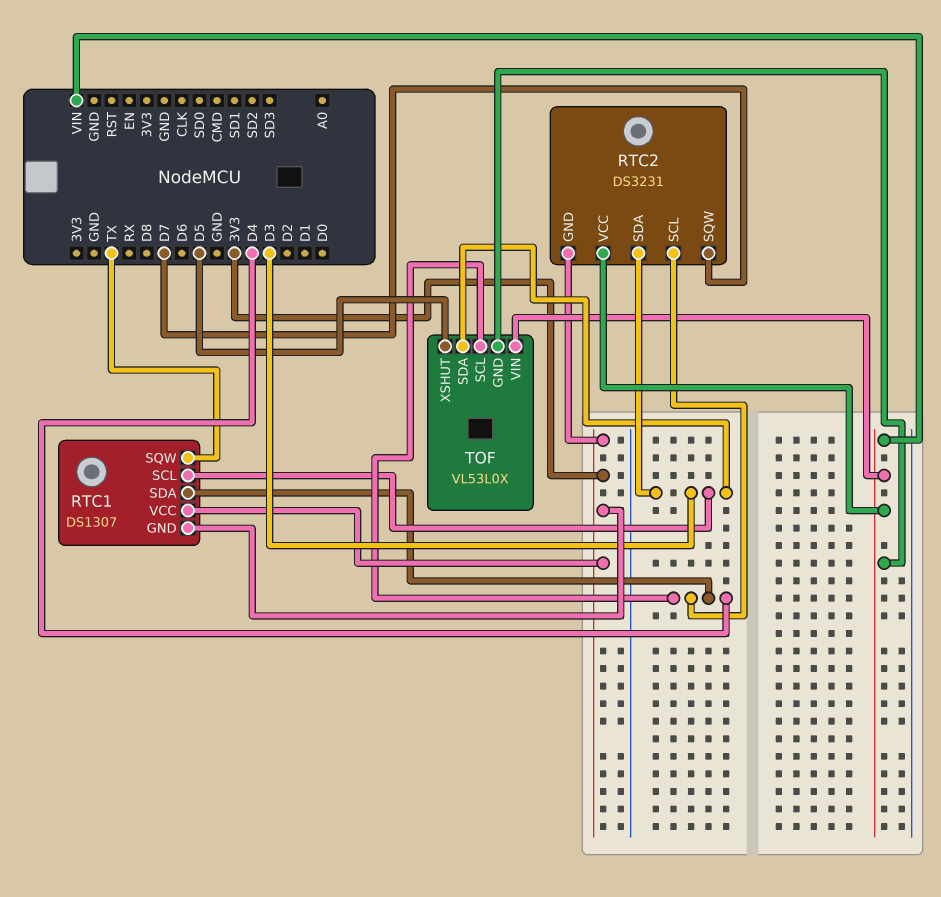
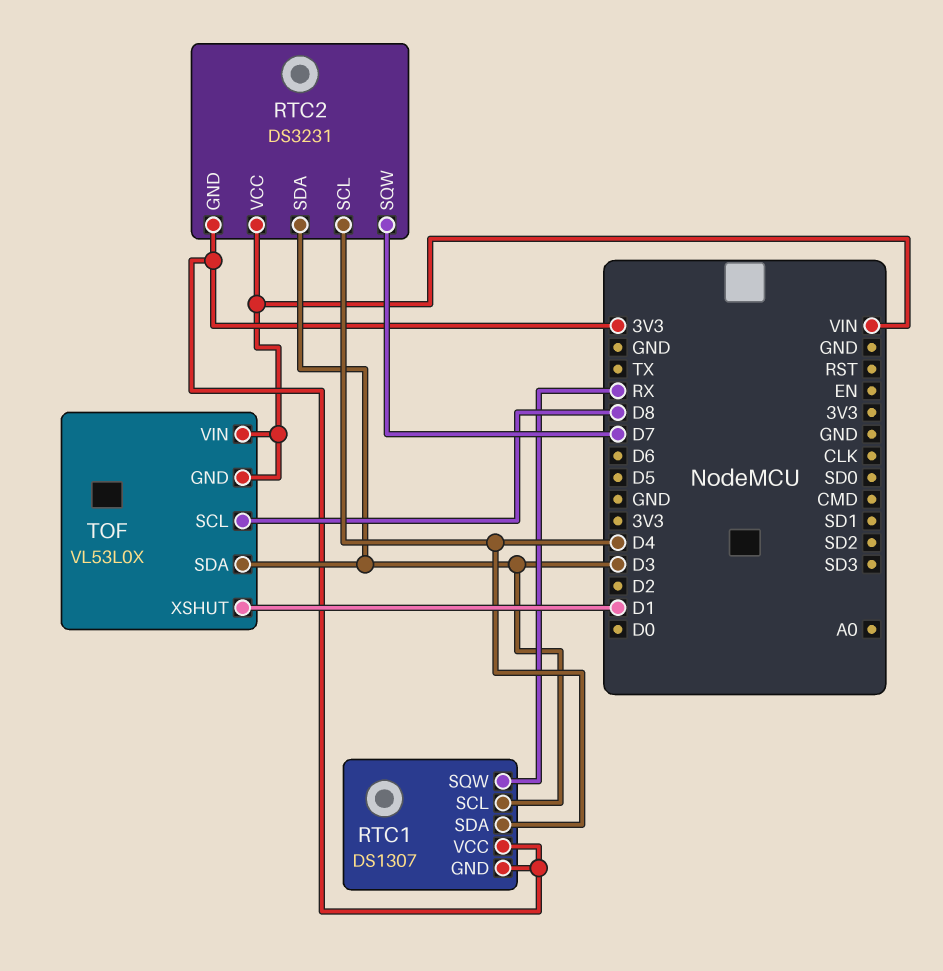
RTC1 pin SQW: TX -> RX
TOF pin SCL: D4 -> D8
TOF pin XSHUT: D5 -> D1

